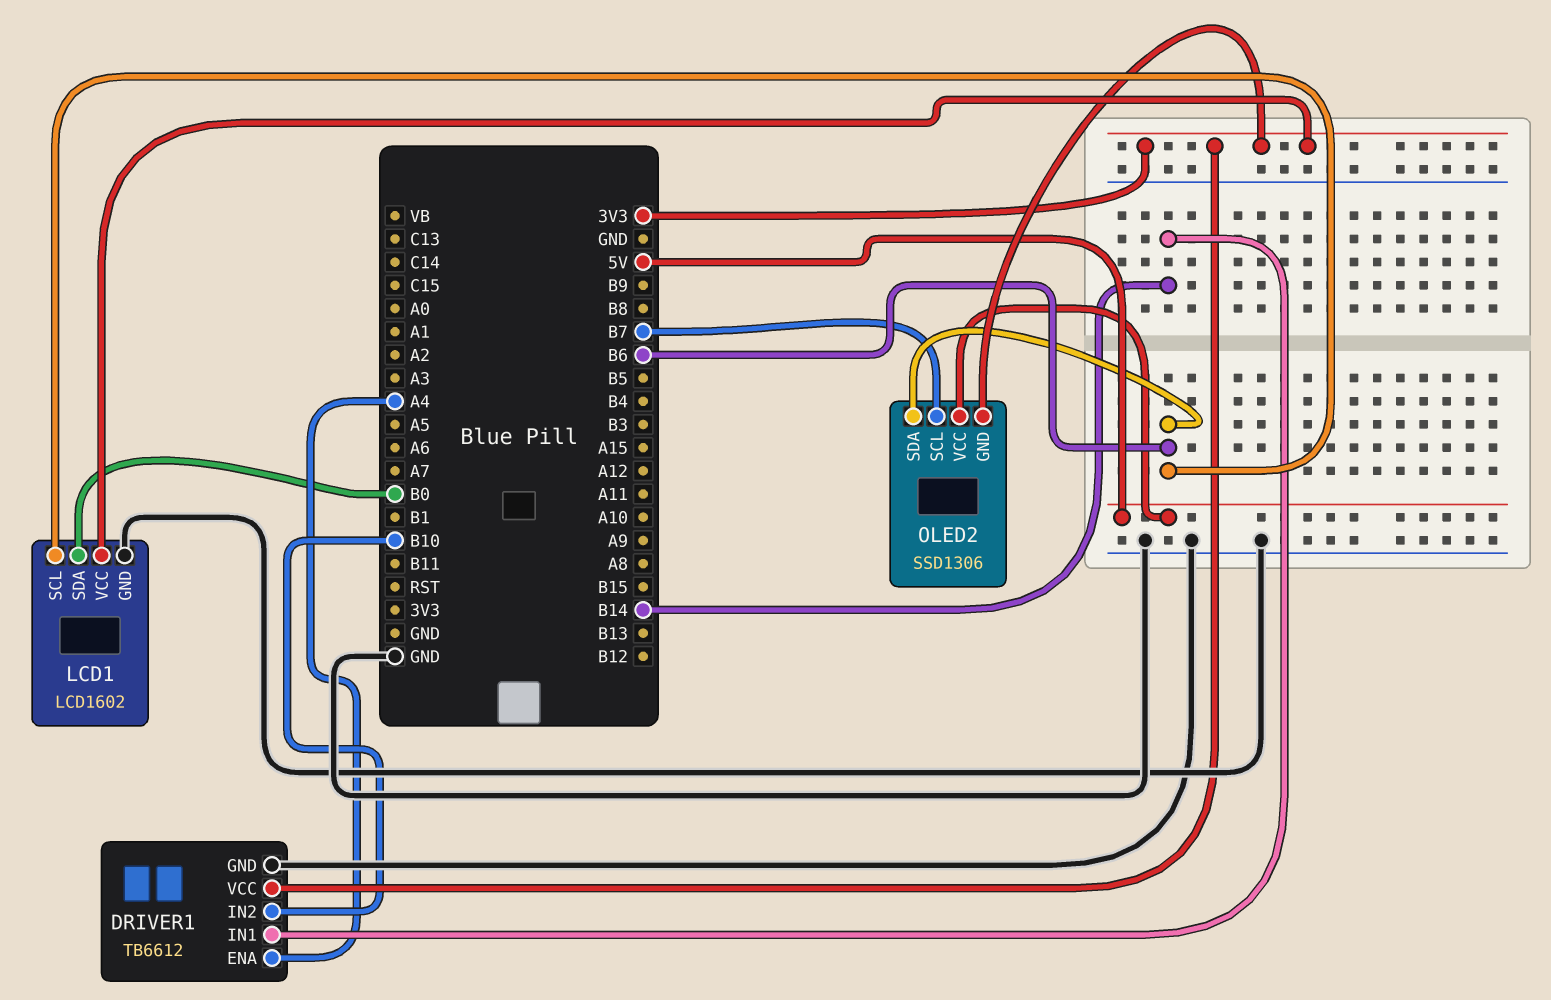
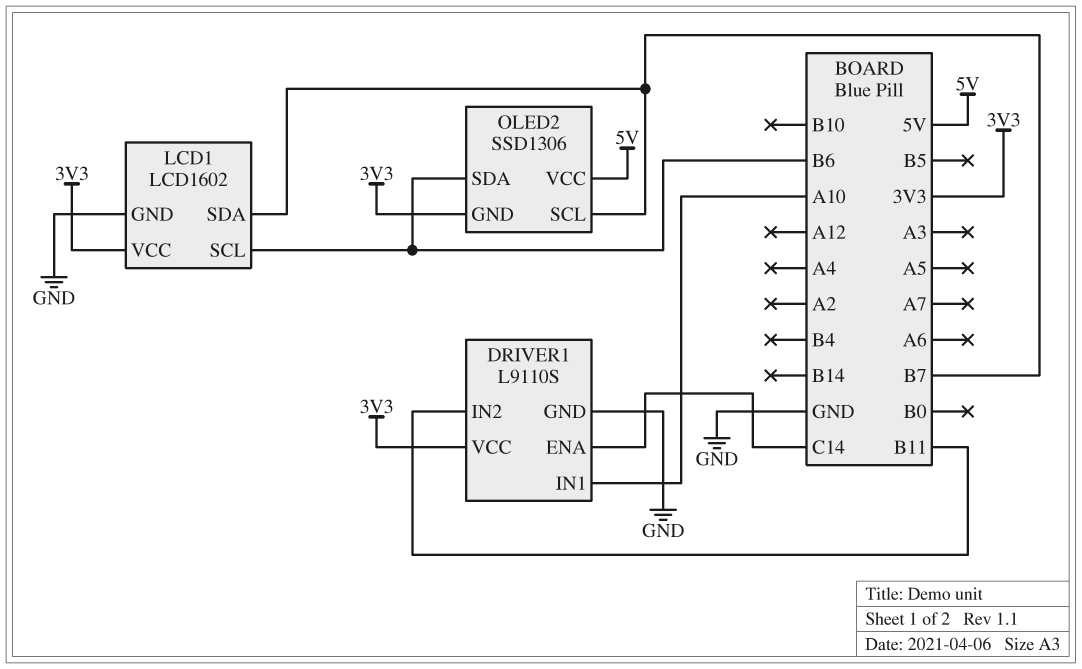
DRIVER1: TB6612 -> L9110S
DRIVER1 pin ENA: A4 -> C14
DRIVER1 pin IN1: B14 -> A10
DRIVER1 pin IN2: B10 -> B11
LCD1 pin SDA: B0 -> B7

